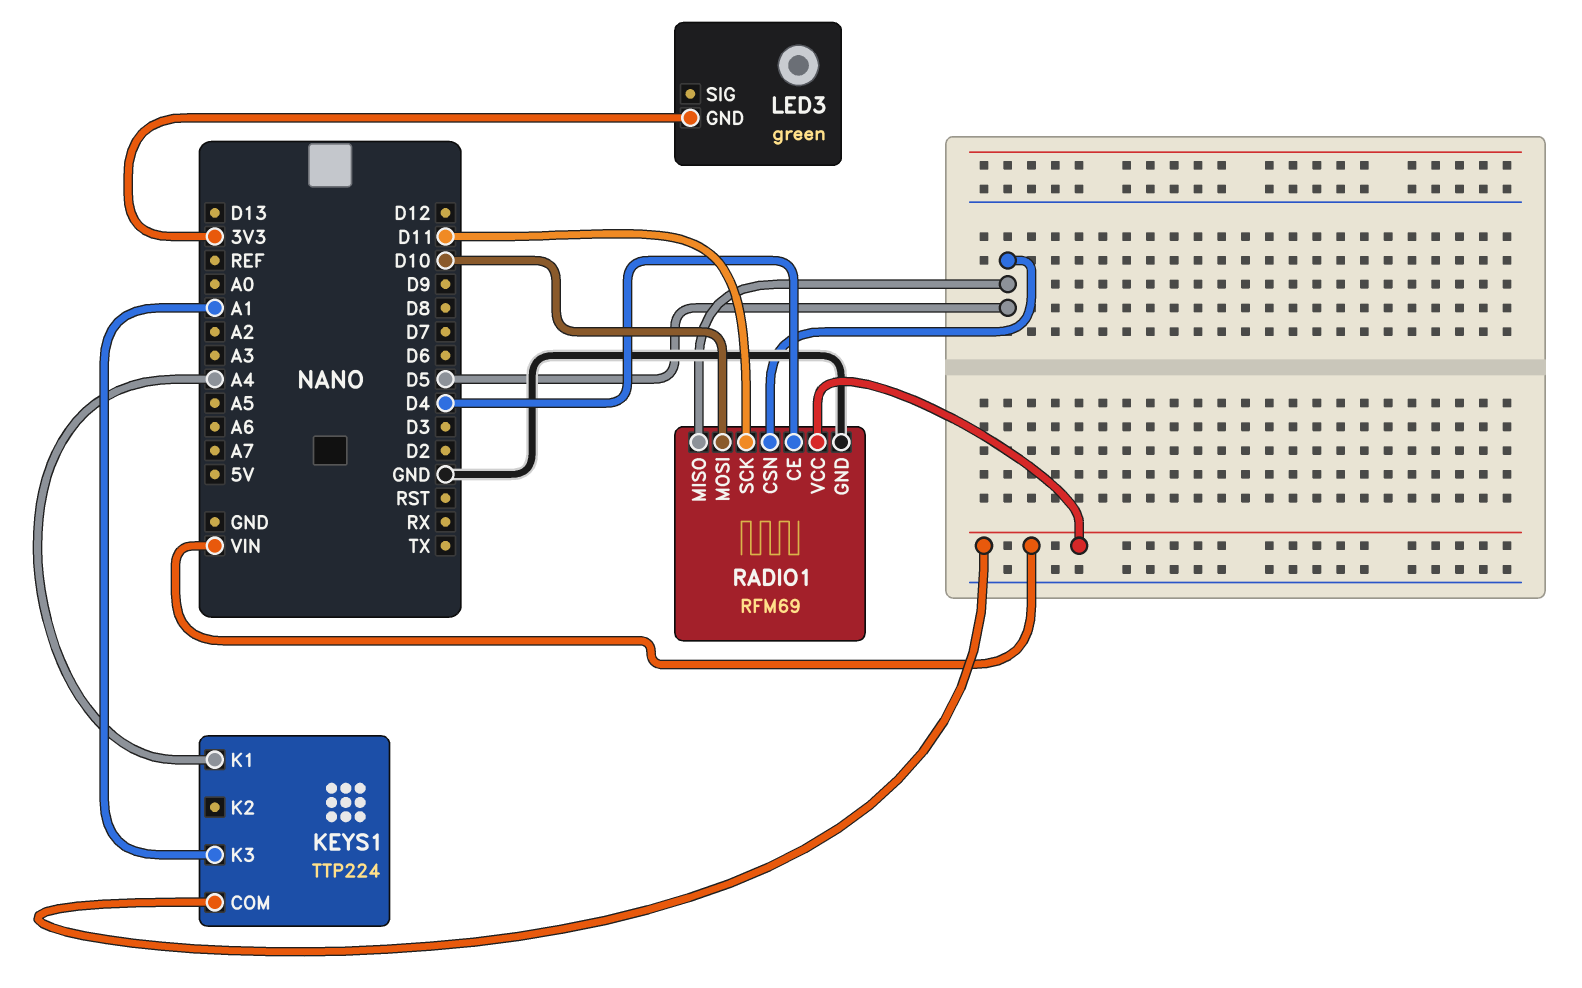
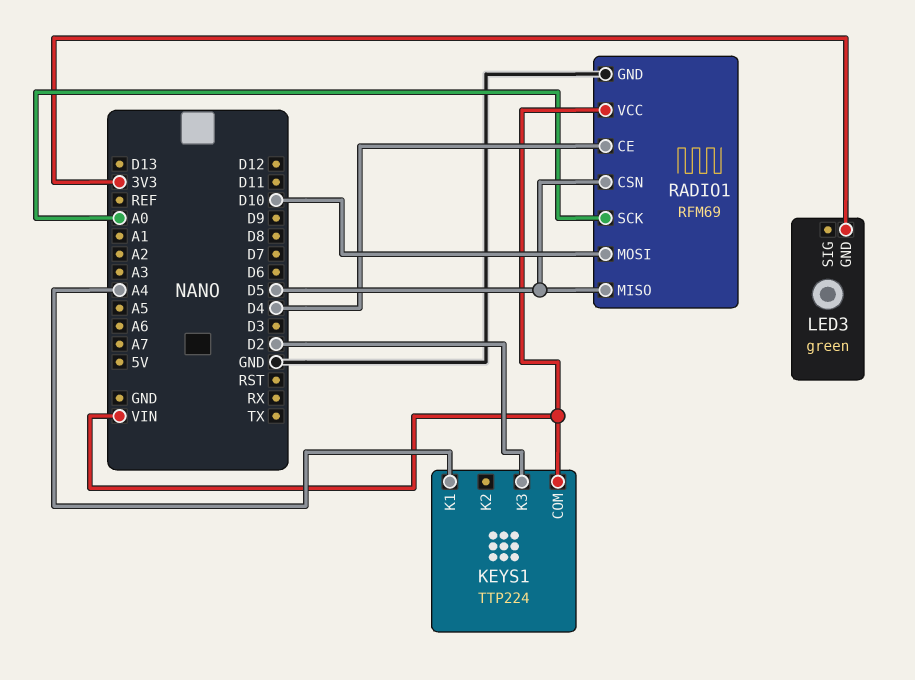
KEYS1 pin K3: A1 -> D2
RADIO1 pin SCK: D11 -> A0

